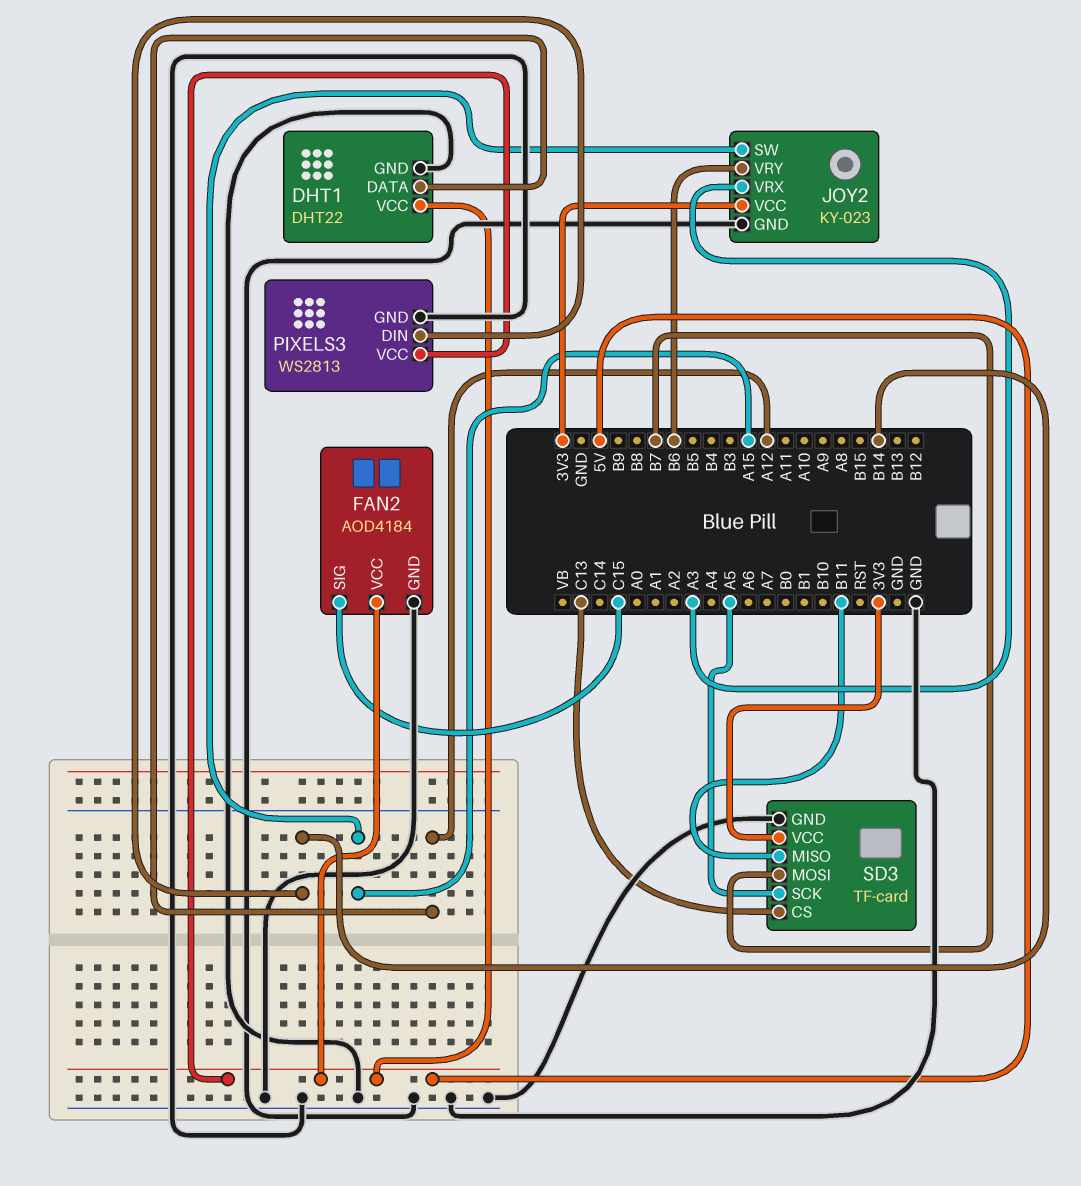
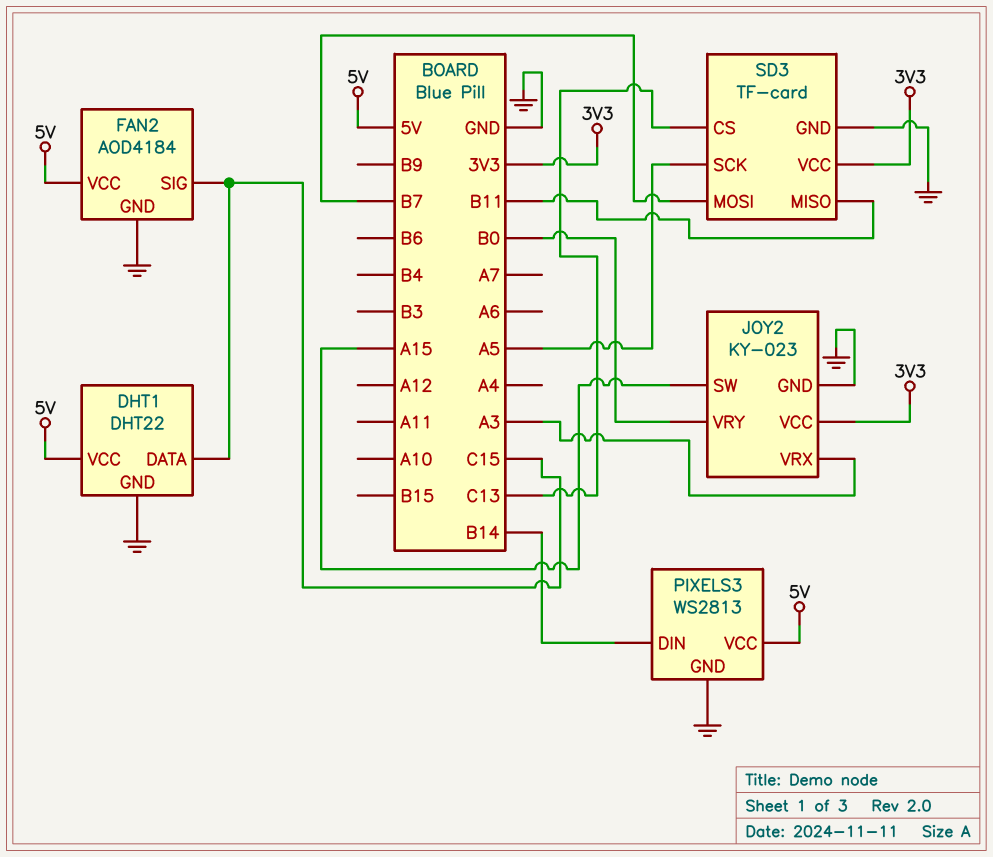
DHT1 pin DATA: A12 -> C15
JOY2 pin VRY: B6 -> B0

